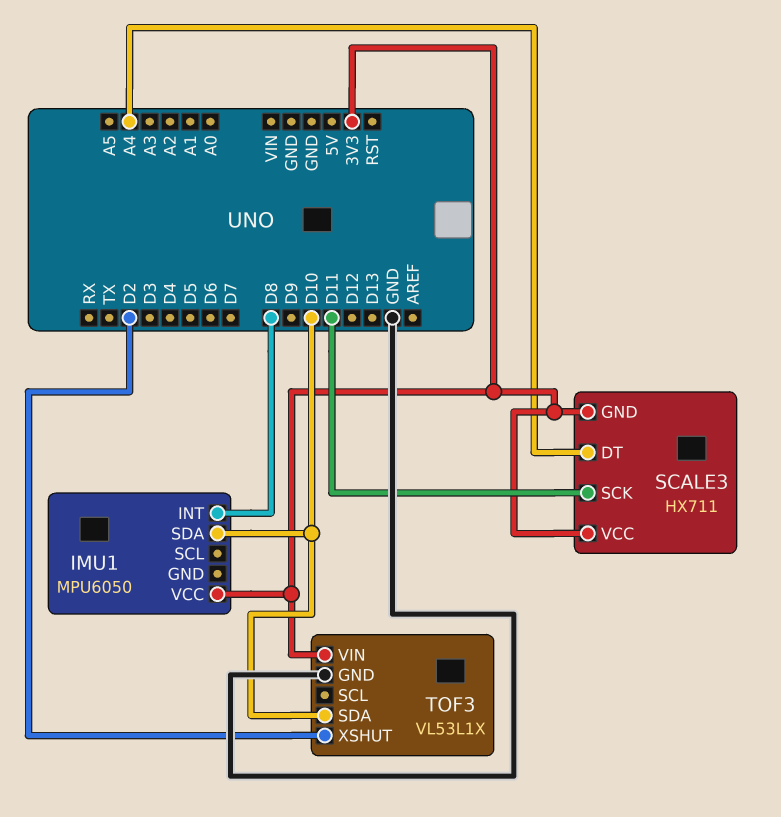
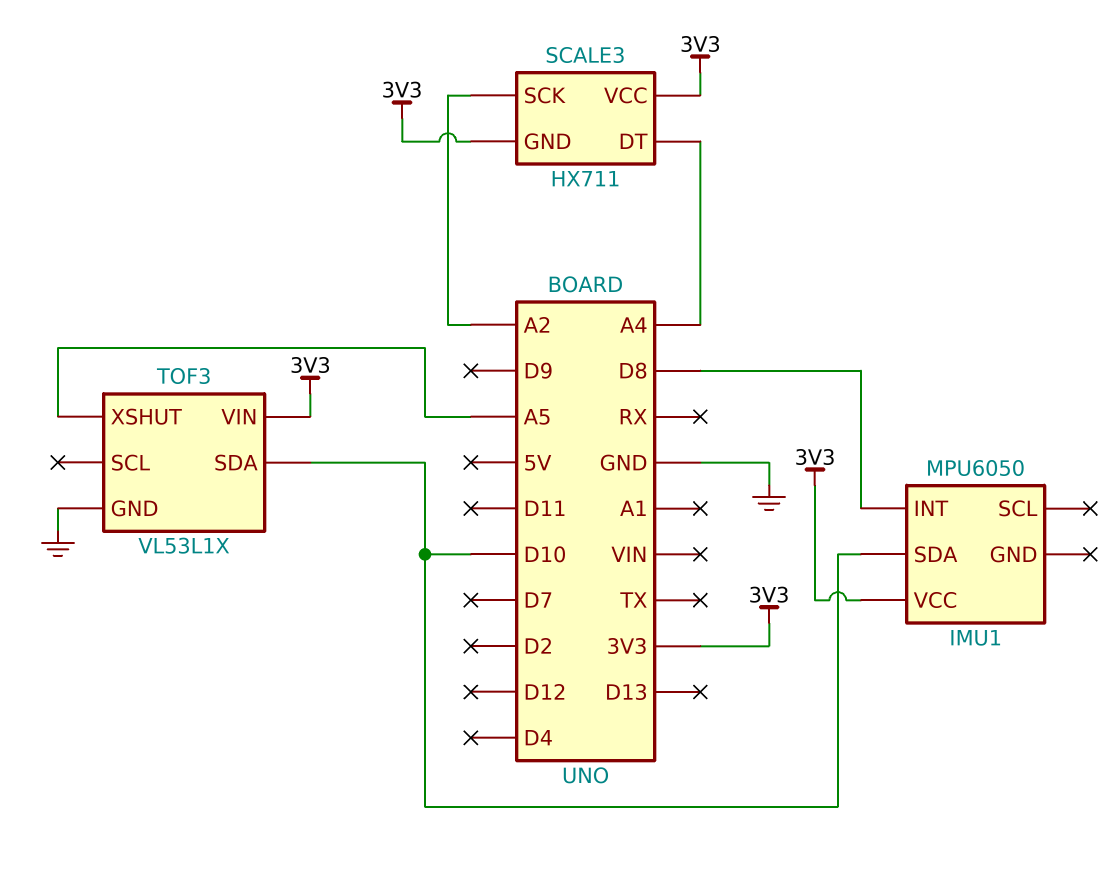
SCALE3 pin SCK: D11 -> A2
TOF3 pin XSHUT: D2 -> A5

